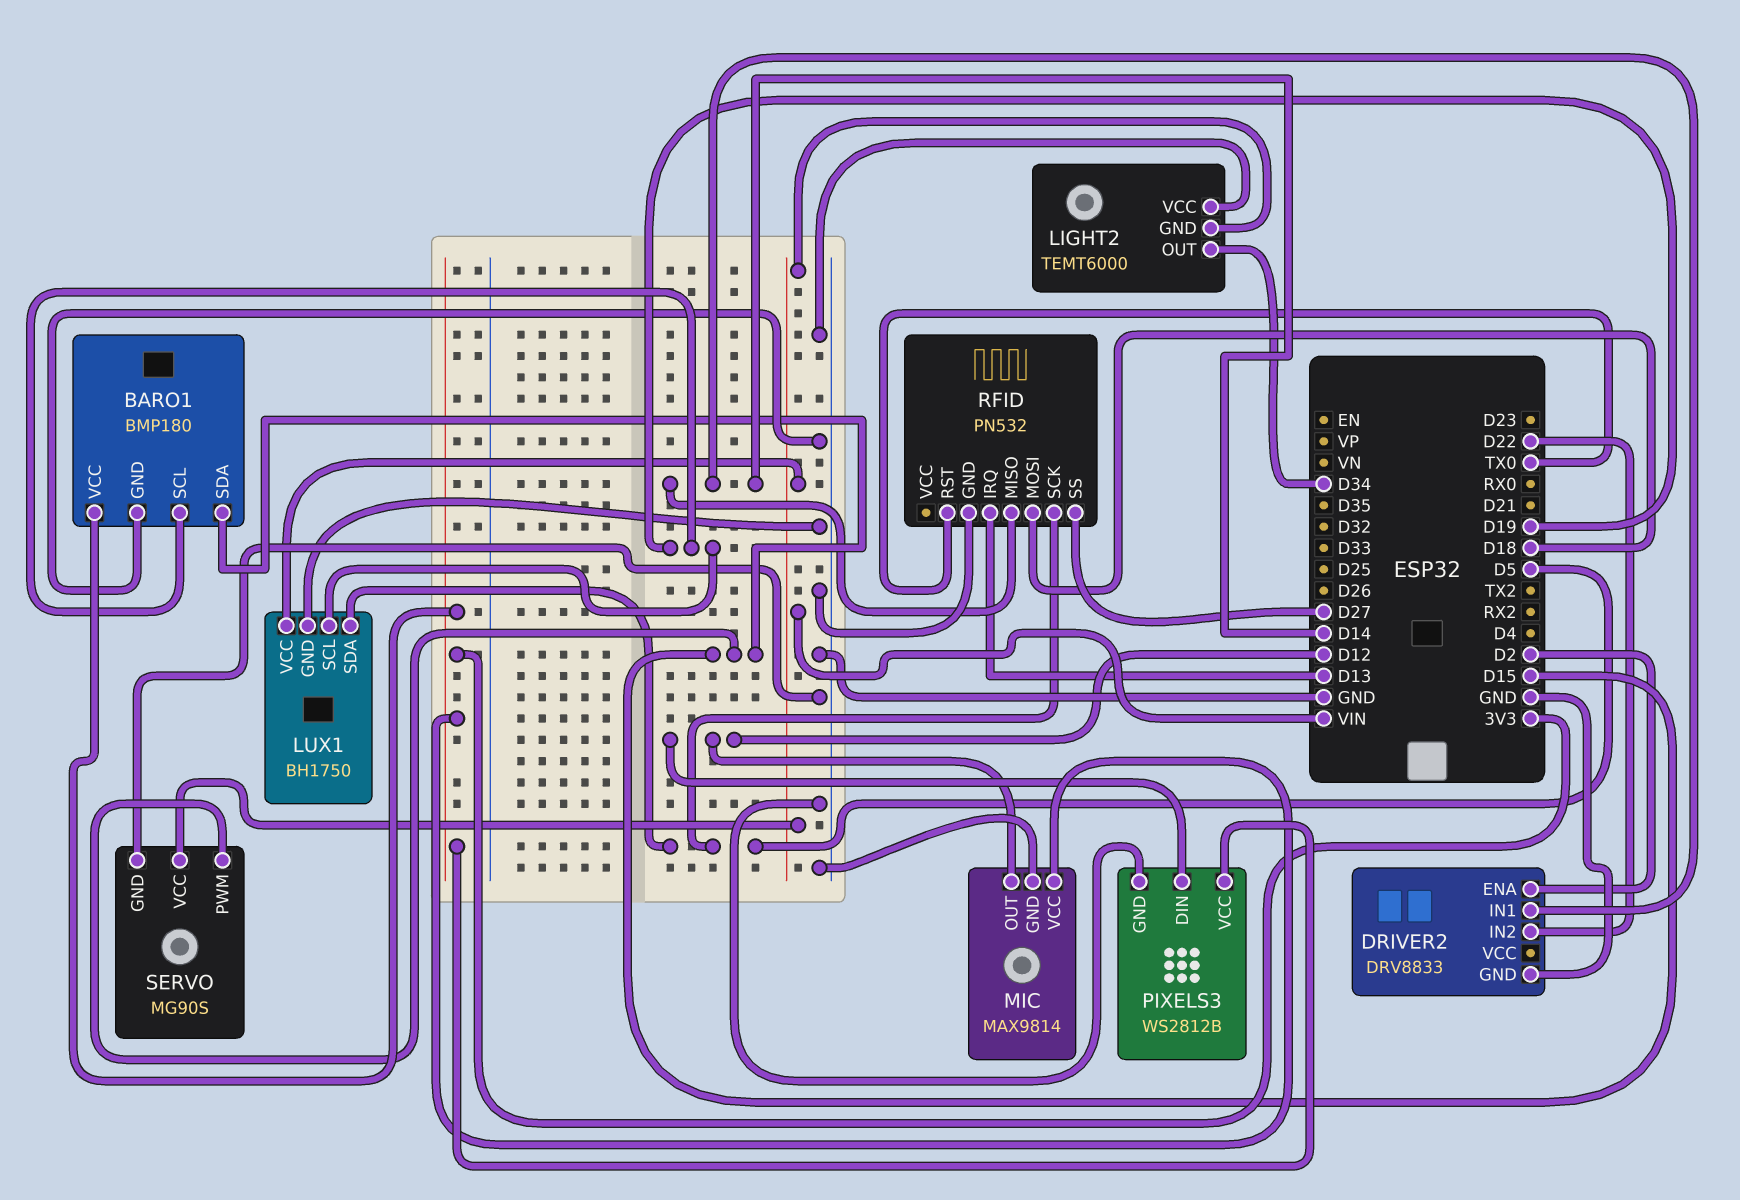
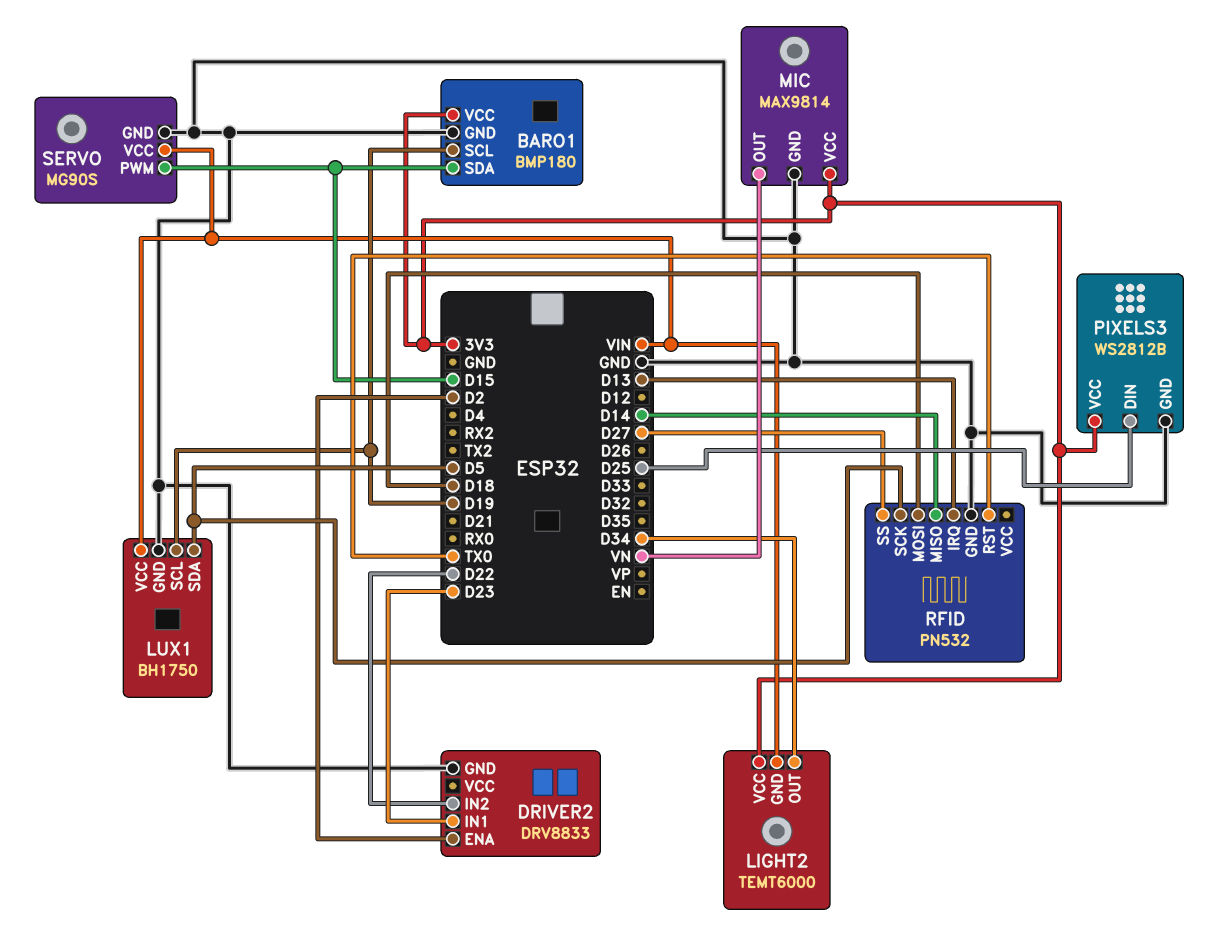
DRIVER2 pin IN1: D14 -> D23
LIGHT2 pin VCC: GND -> 3V3
MIC pin OUT: D12 -> VN
PIXELS3 pin DIN: D12 -> D25

